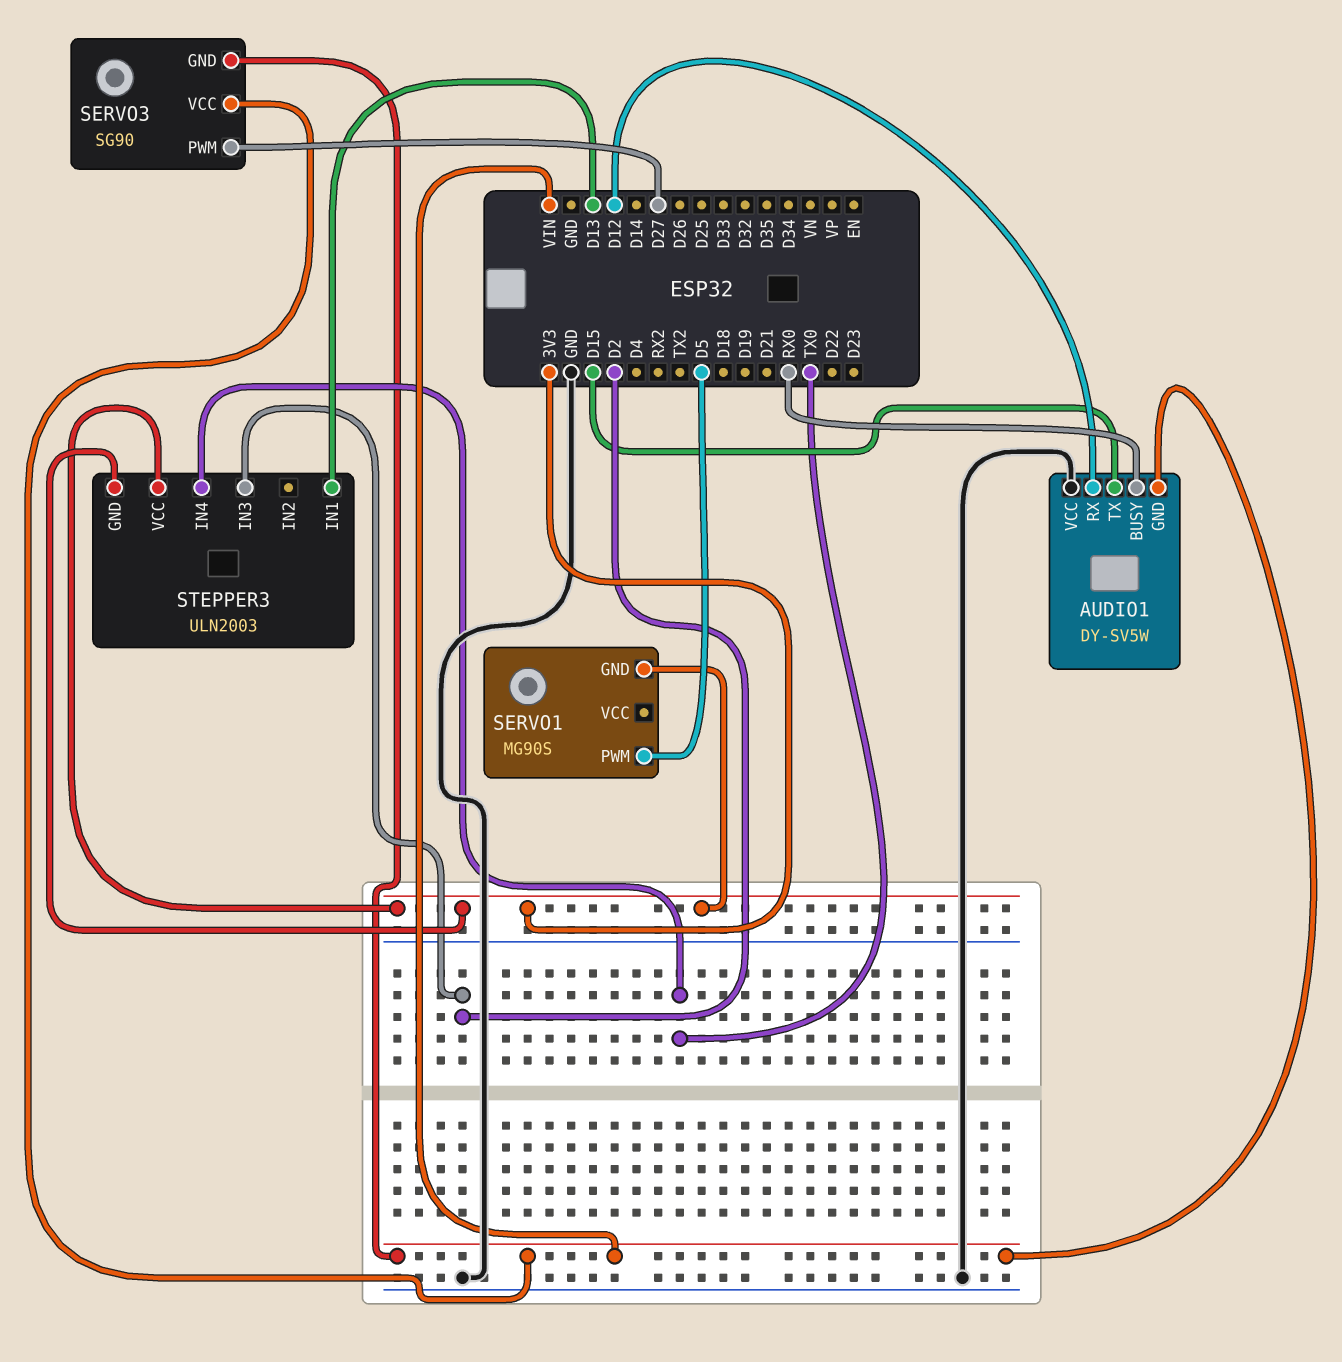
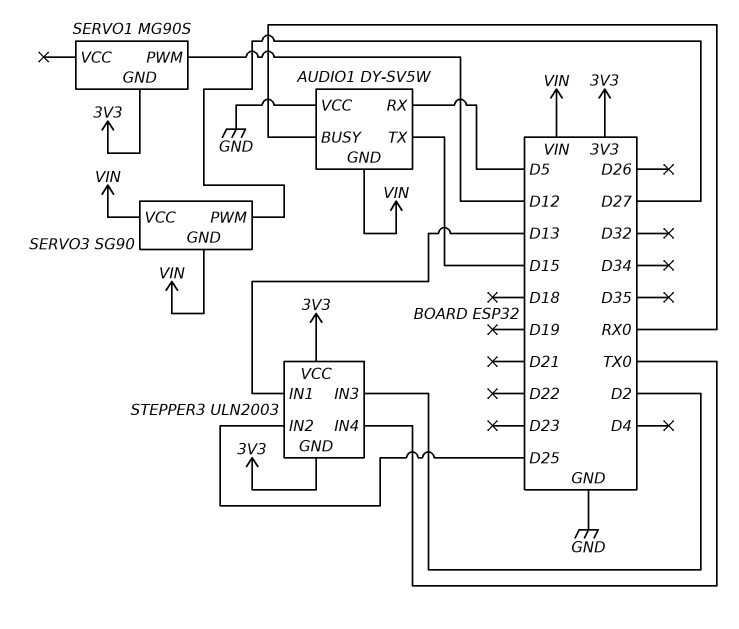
AUDIO1 pin RX: D12 -> D5
SERVO1 pin PWM: D5 -> D12
STEPPER3 pin IN2: none -> D25

